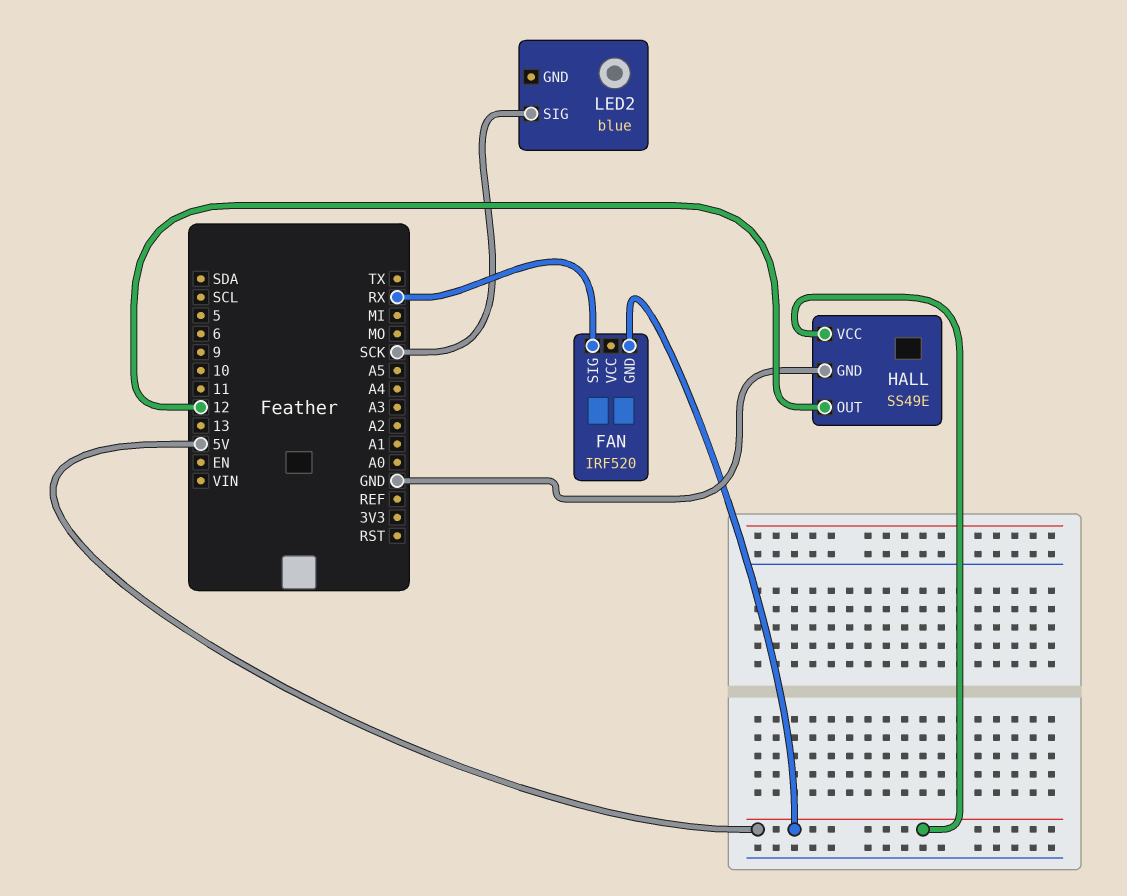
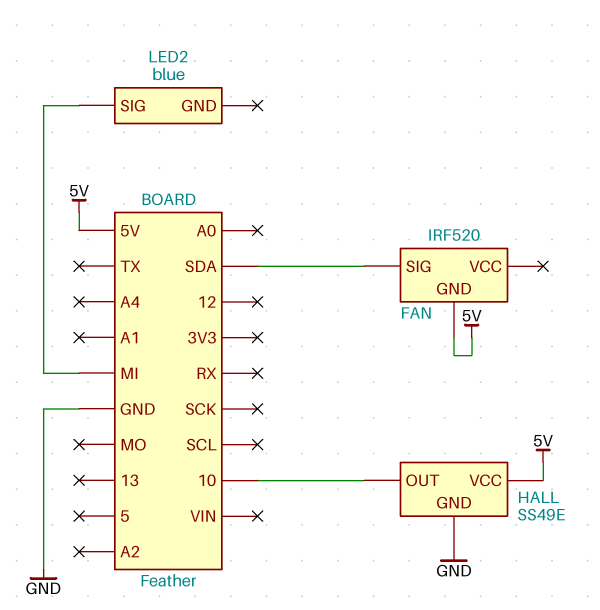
FAN pin SIG: RX -> SDA
HALL pin OUT: 12 -> 10
LED2 pin SIG: SCK -> MI

